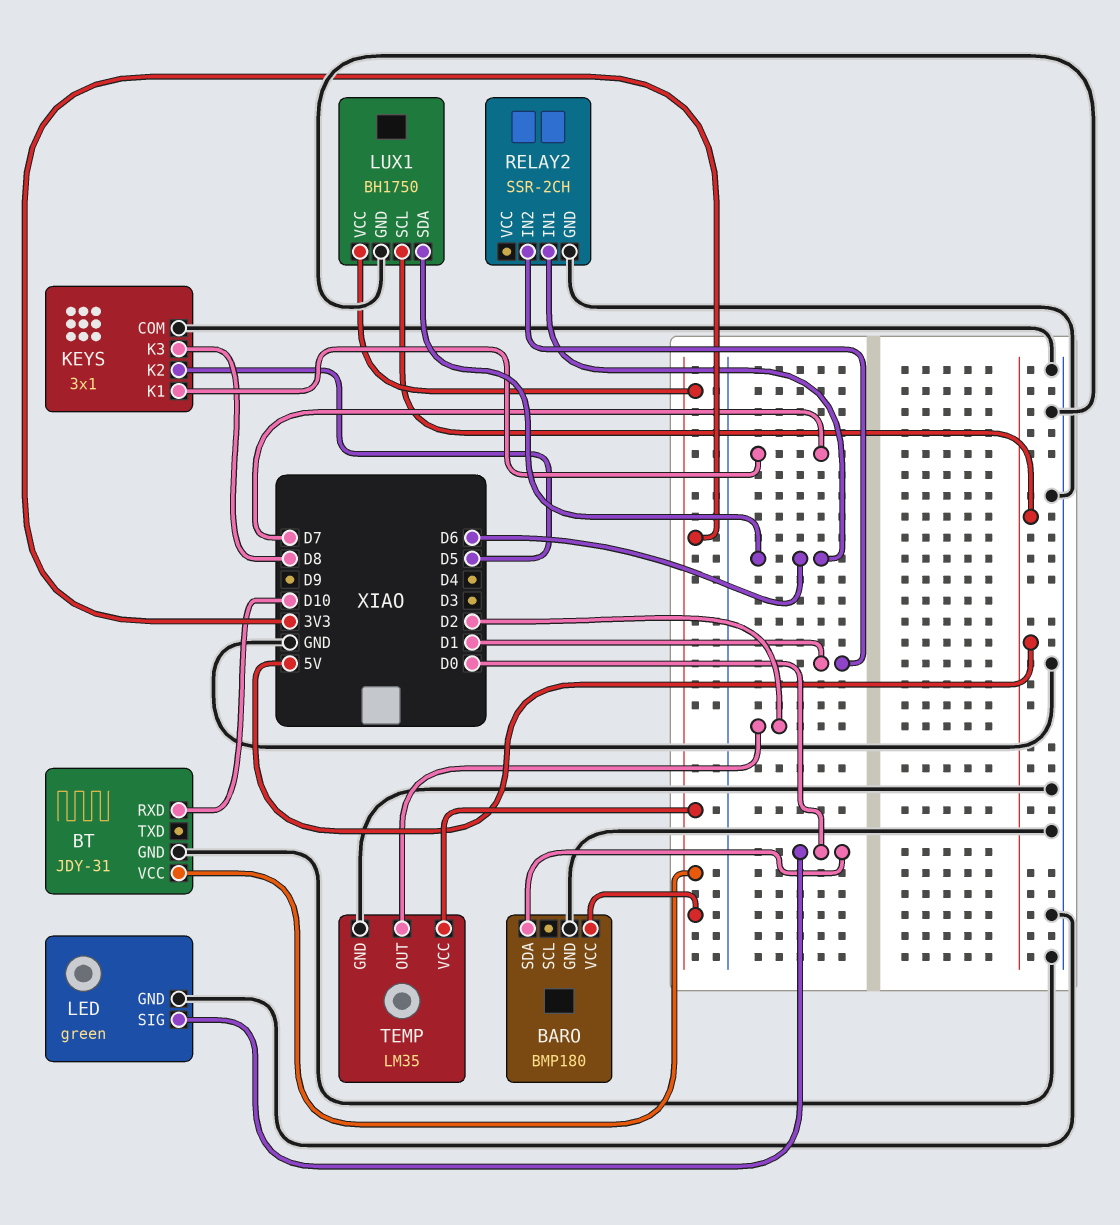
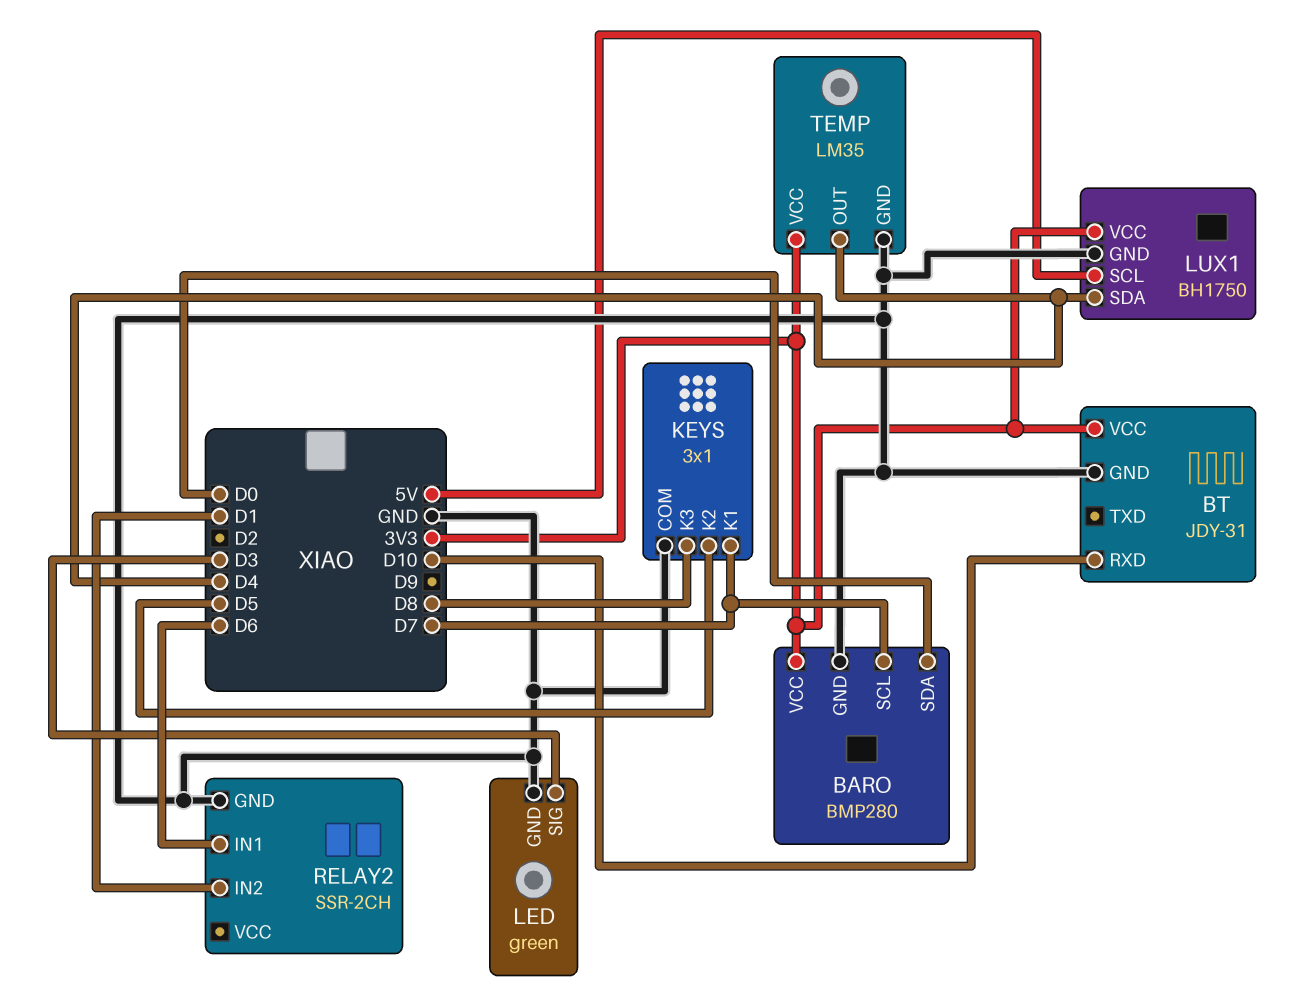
BARO: BMP180 -> BMP280
BARO pin SCL: none -> D7
LED pin SIG: D0 -> D3
LUX1 pin SDA: D6 -> D4
TEMP pin OUT: D2 -> D4

